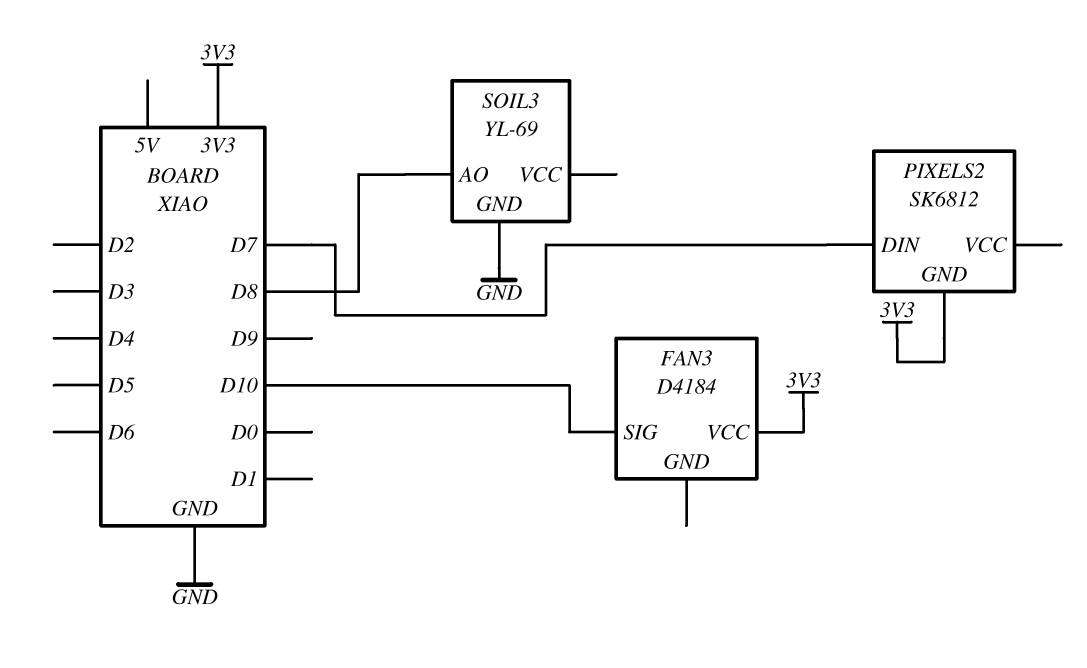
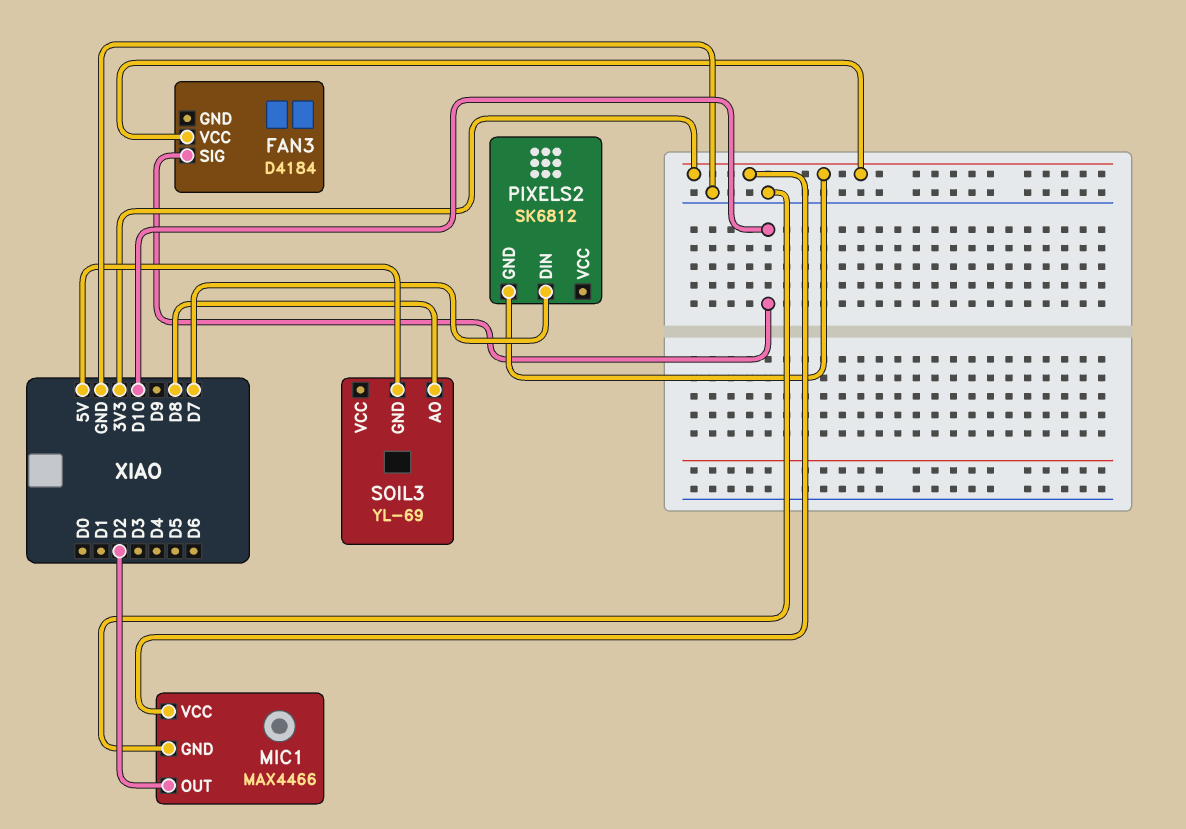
MIC1: none -> MAX4466
MIC1 pin GND: none -> GND
MIC1 pin OUT: none -> D2
MIC1 pin VCC: none -> 3V3
SOIL3 pin GND: GND -> 5V

